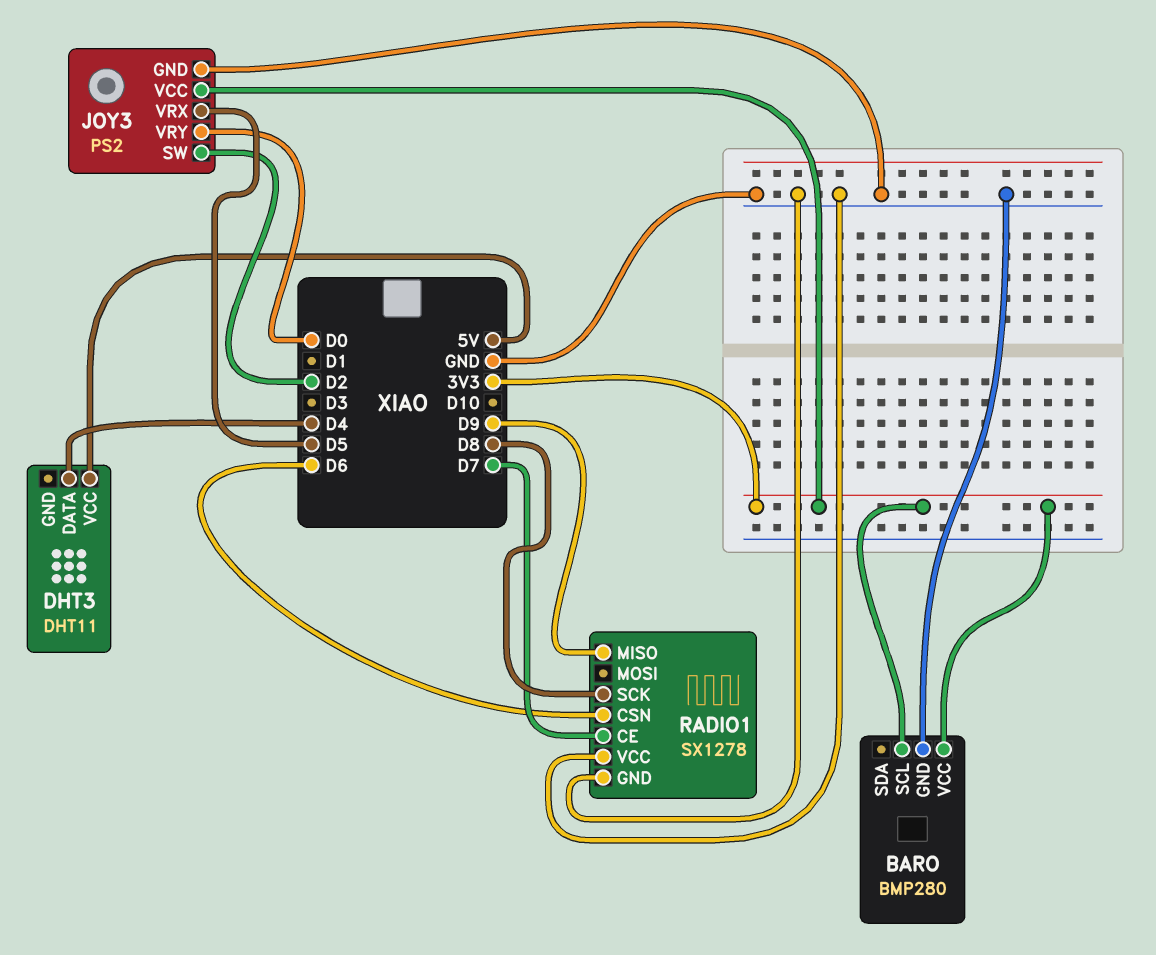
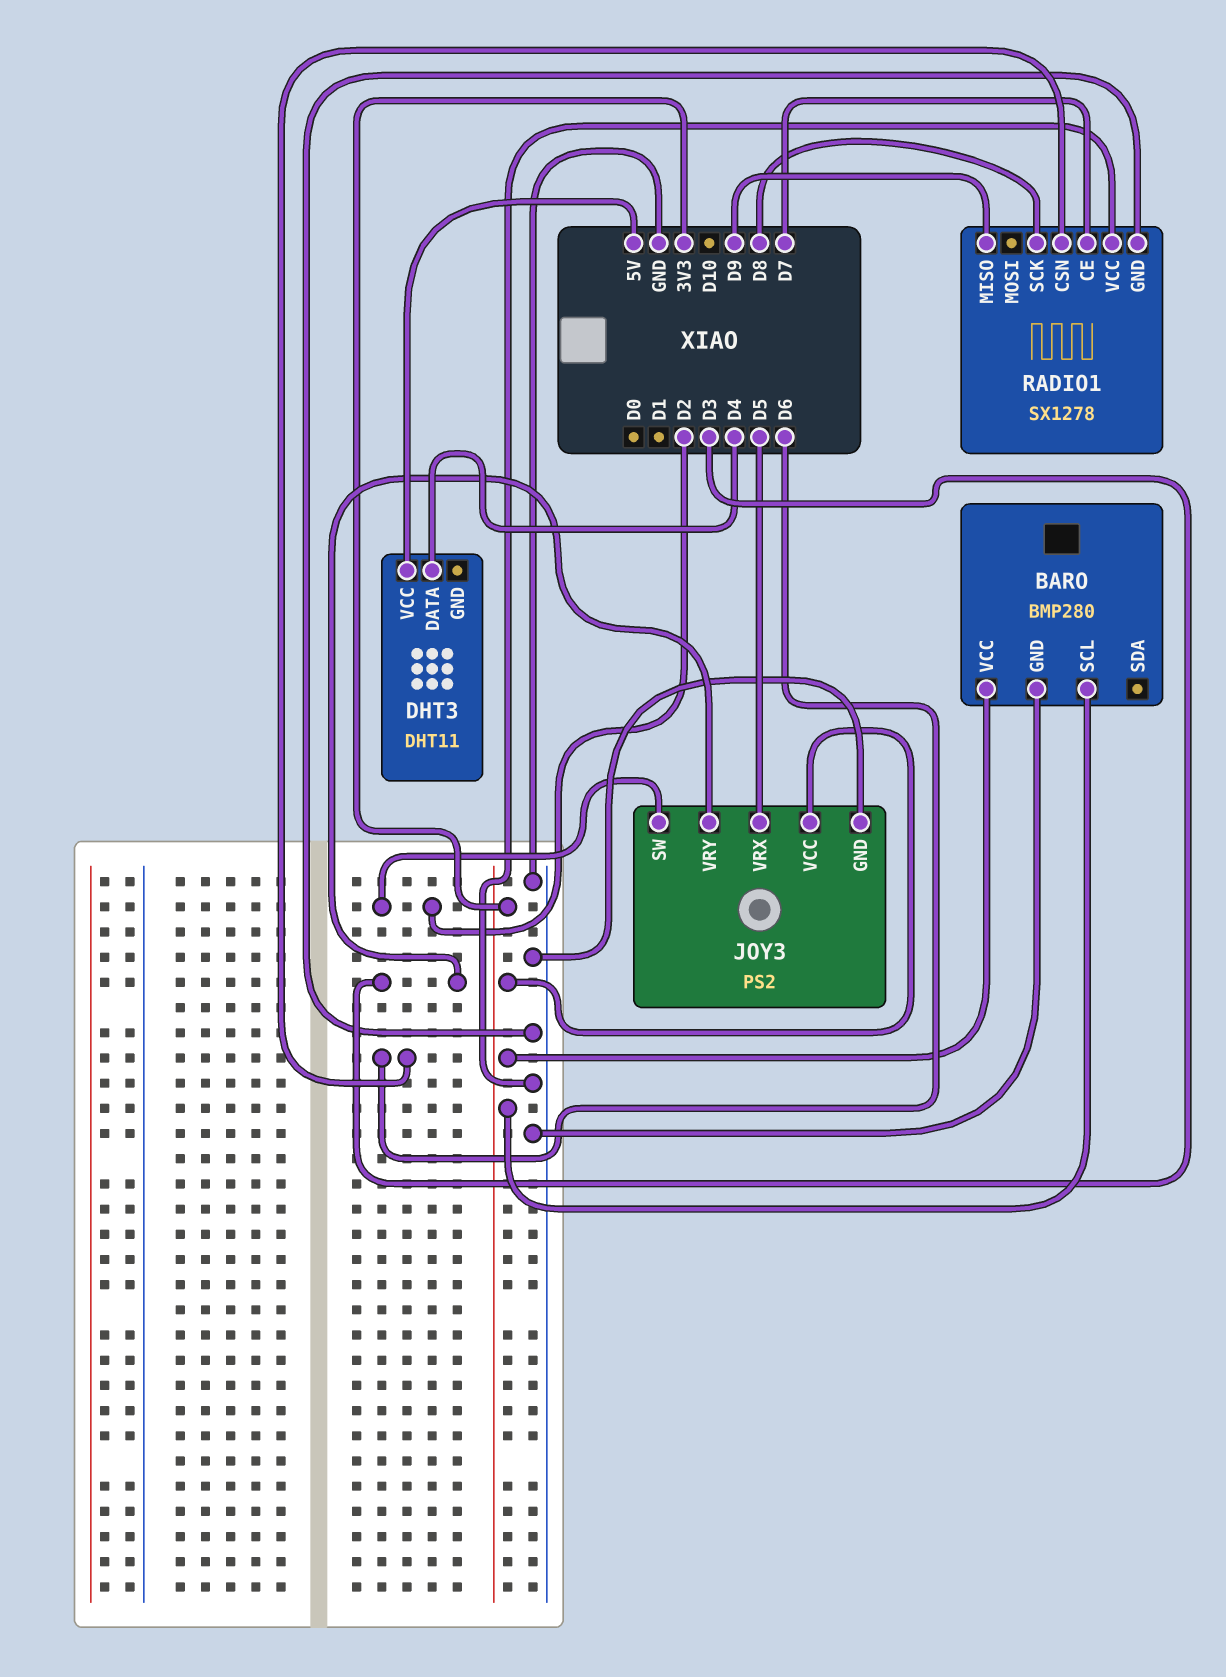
JOY3 pin VRY: D0 -> D3

